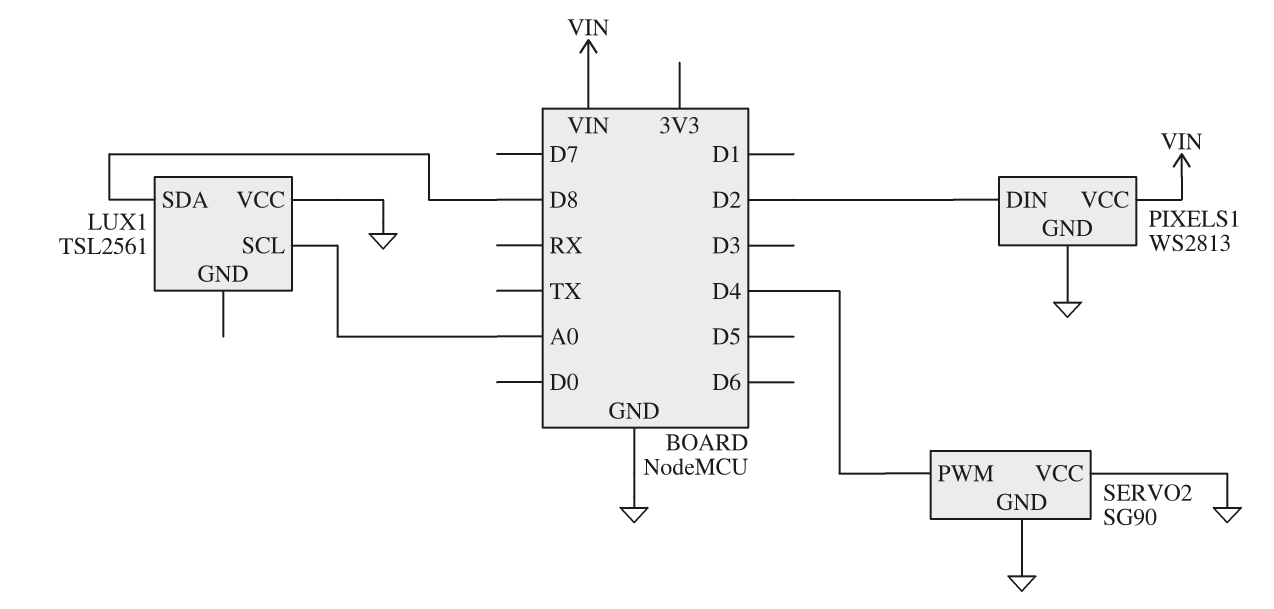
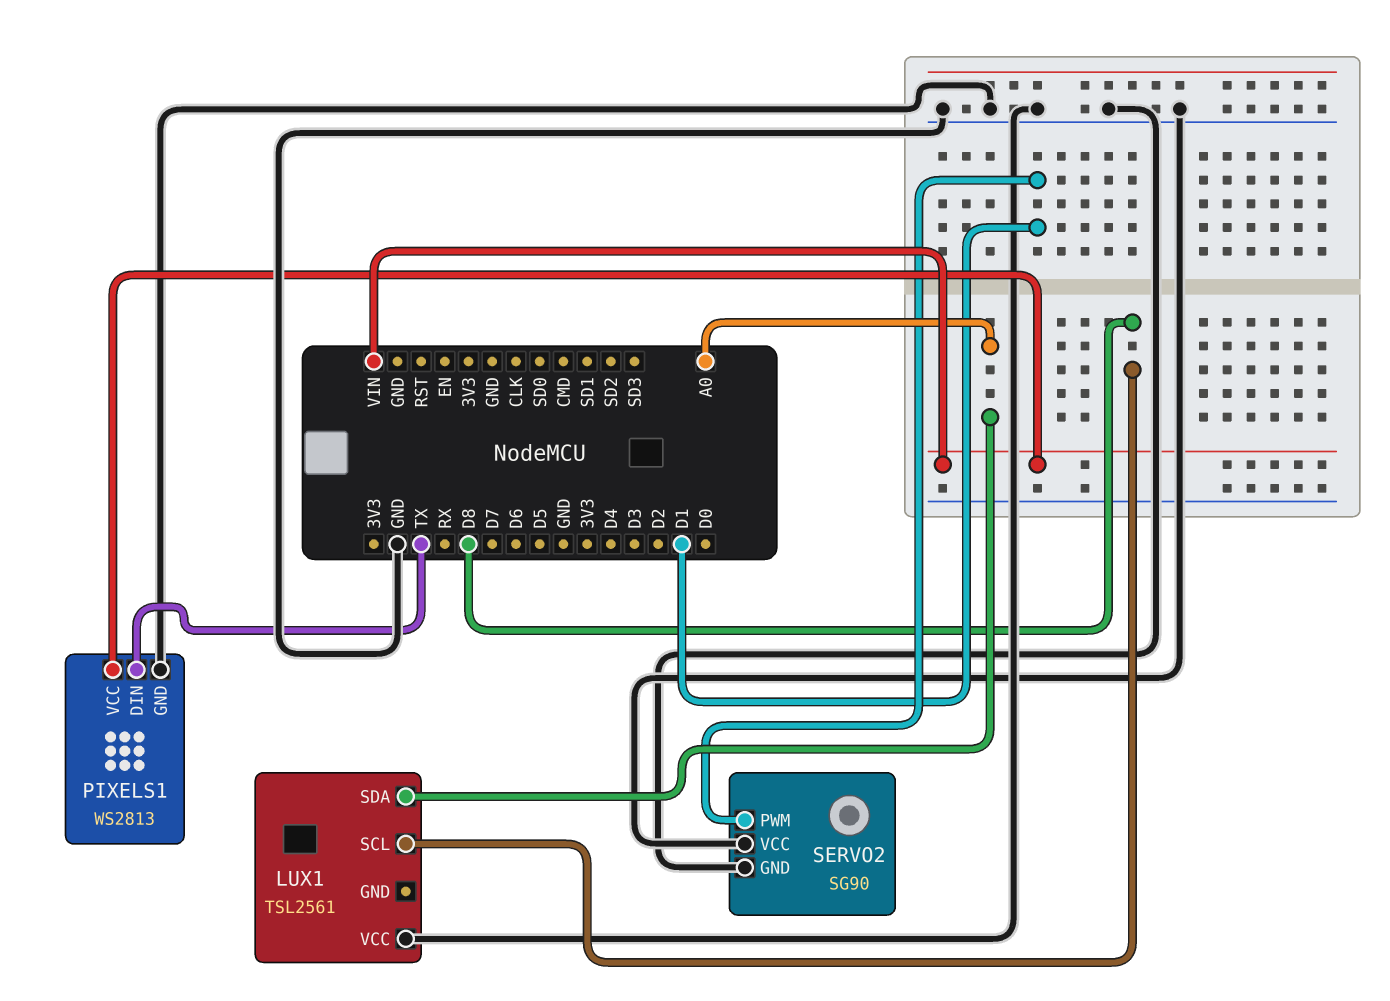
LUX1 pin SCL: A0 -> D8
LUX1 pin SDA: D8 -> A0
PIXELS1 pin DIN: D2 -> TX
SERVO2 pin PWM: D4 -> D1

